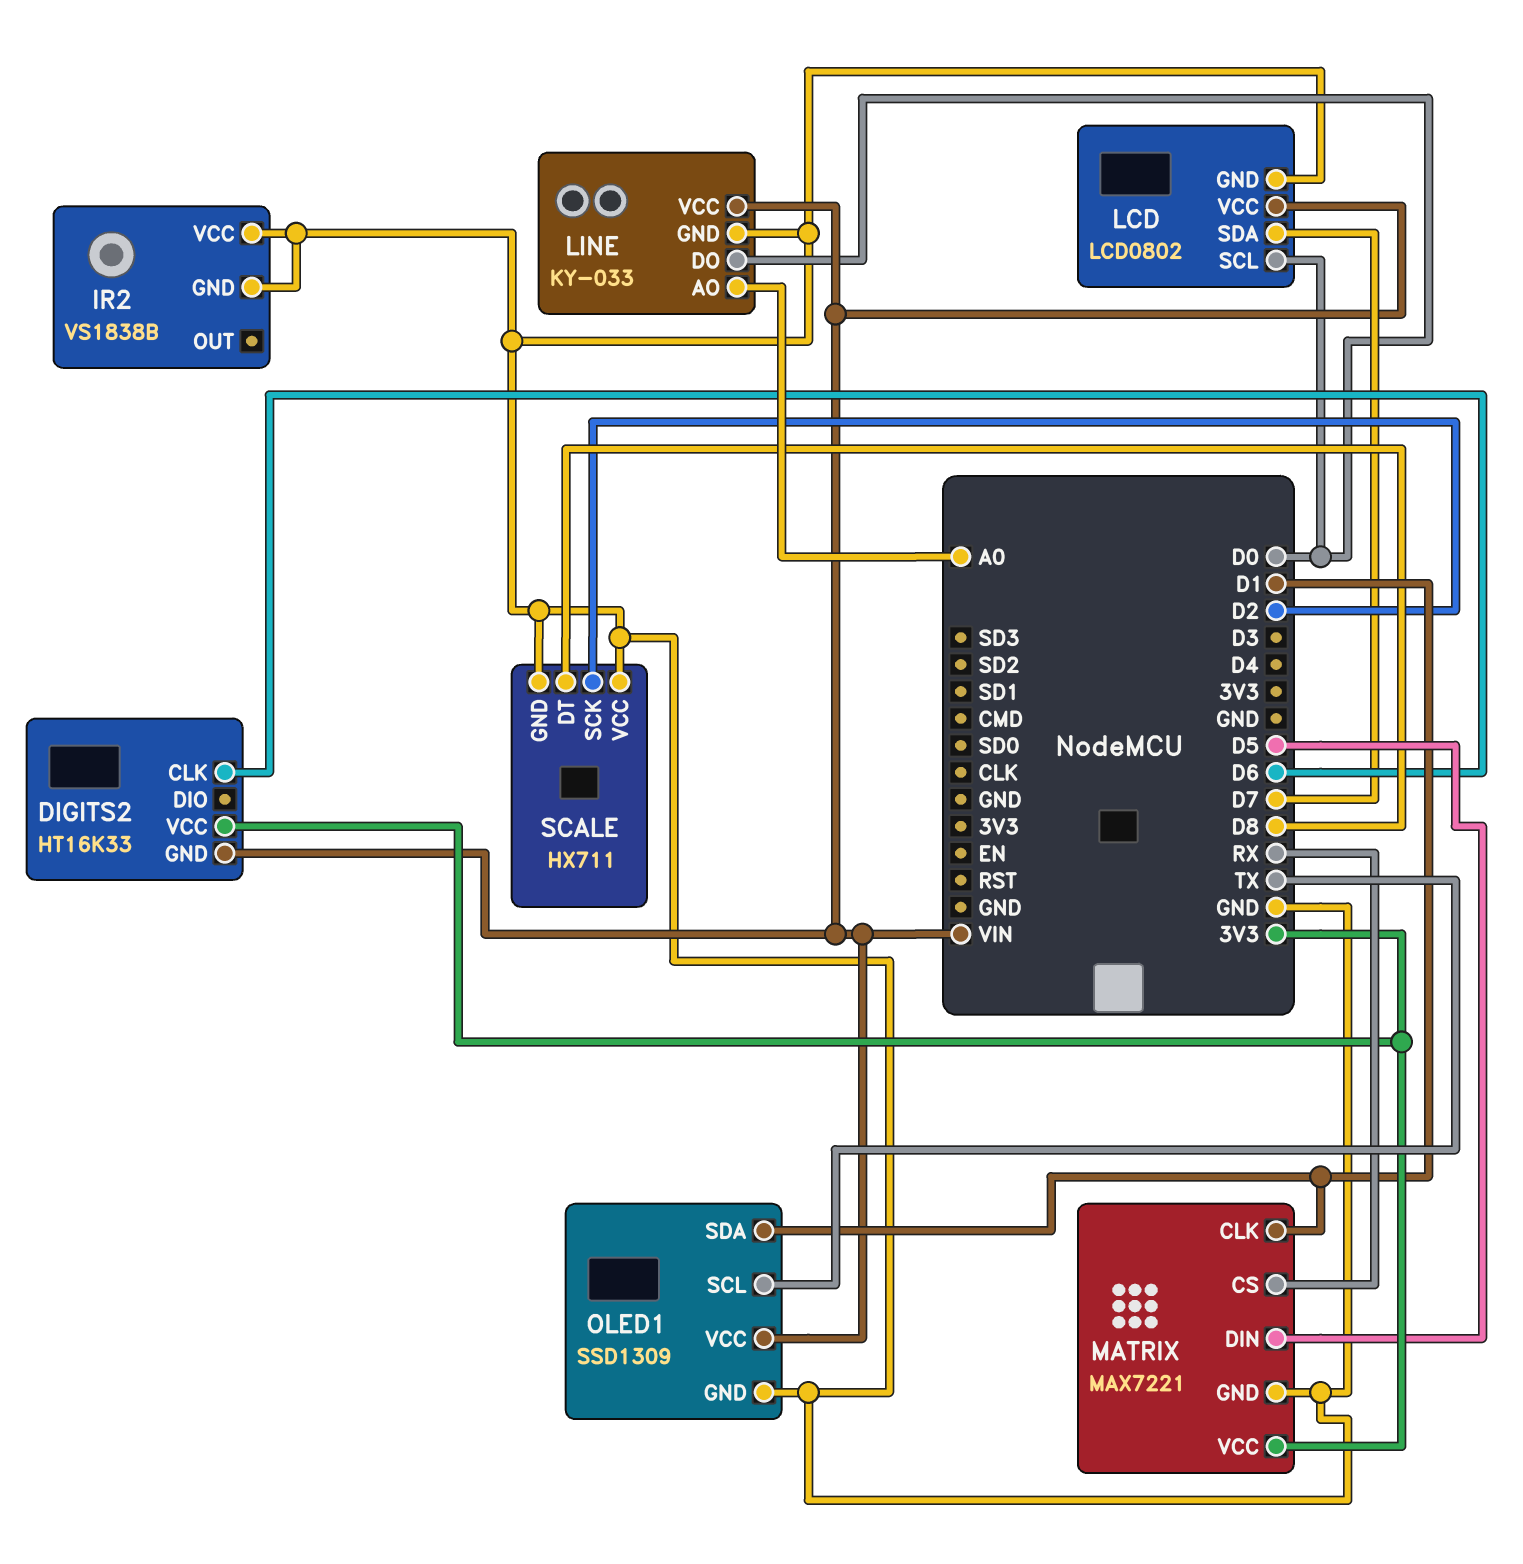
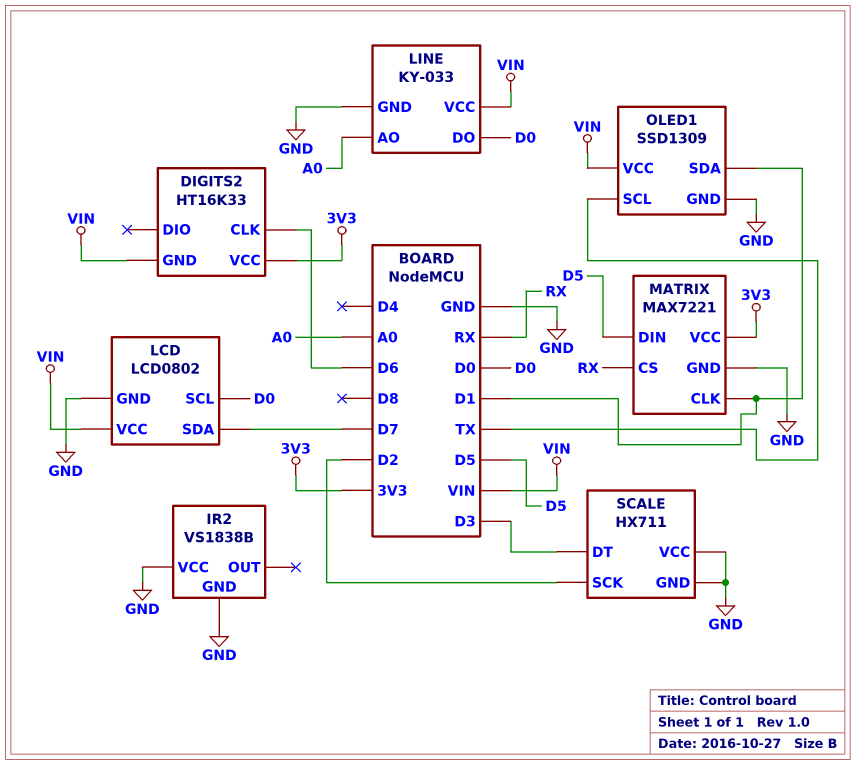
SCALE pin DT: D8 -> D3

